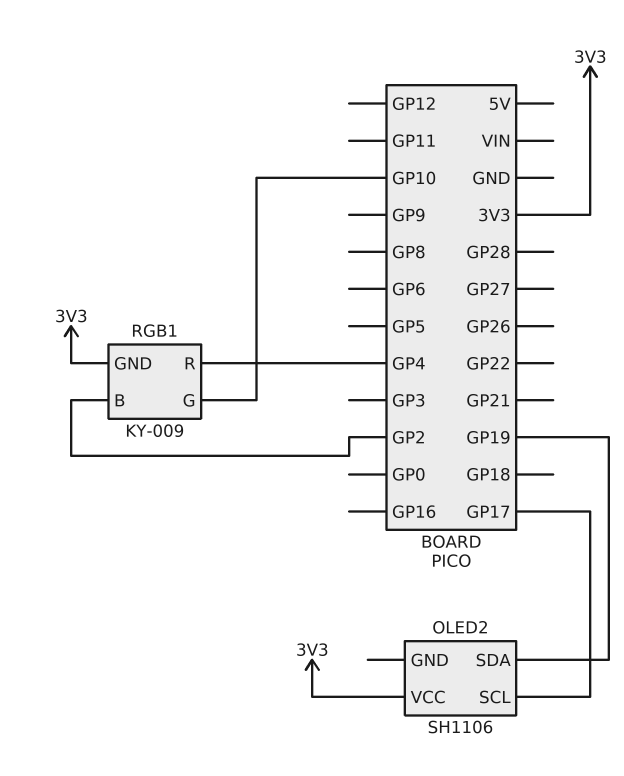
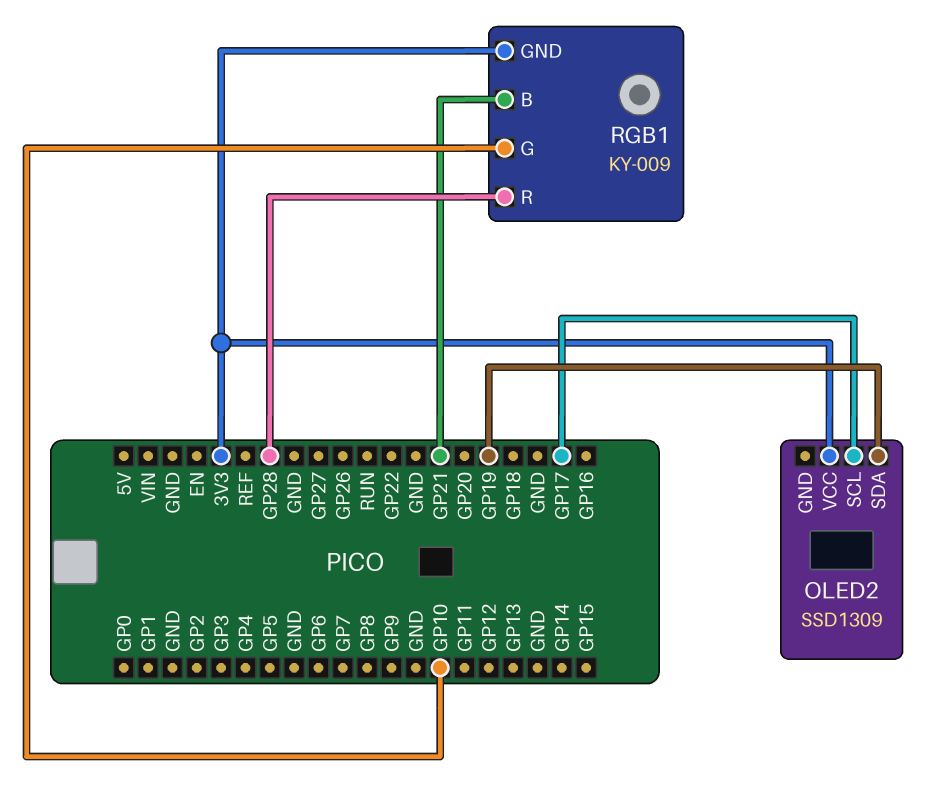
OLED2: SH1106 -> SSD1309
RGB1 pin B: GP2 -> GP21
RGB1 pin R: GP4 -> GP28

